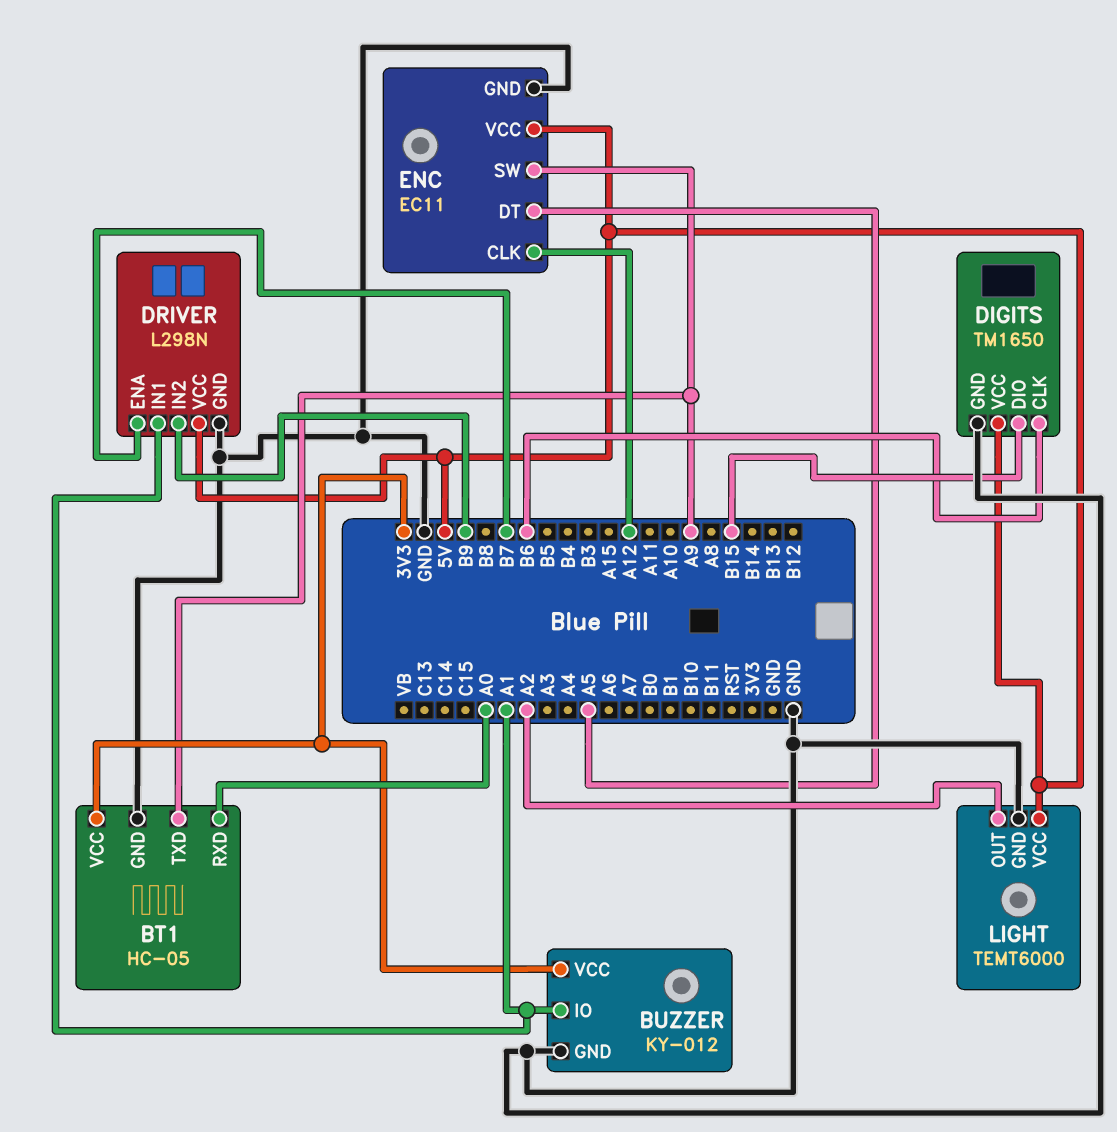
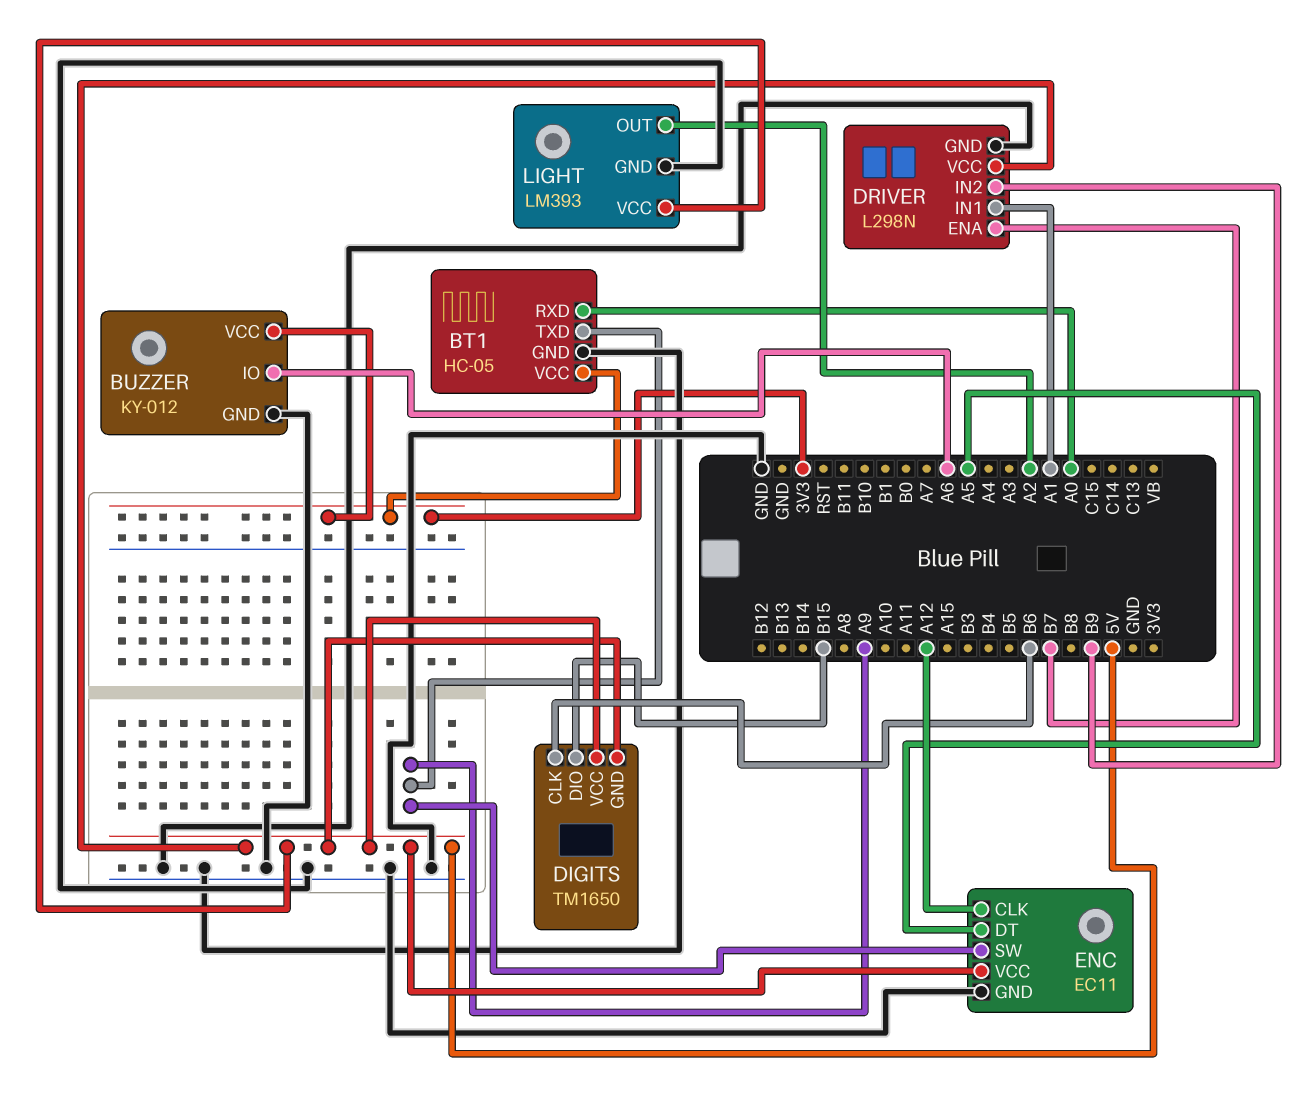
BUZZER pin IO: A1 -> A6
DIGITS pin GND: GND -> 5V
LIGHT: TEMT6000 -> LM393

